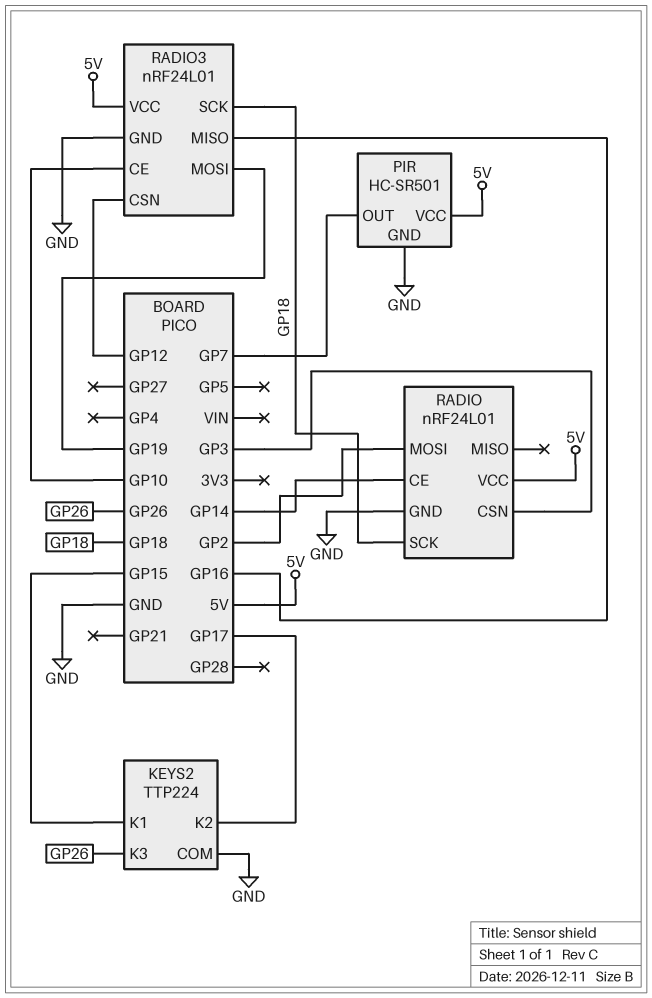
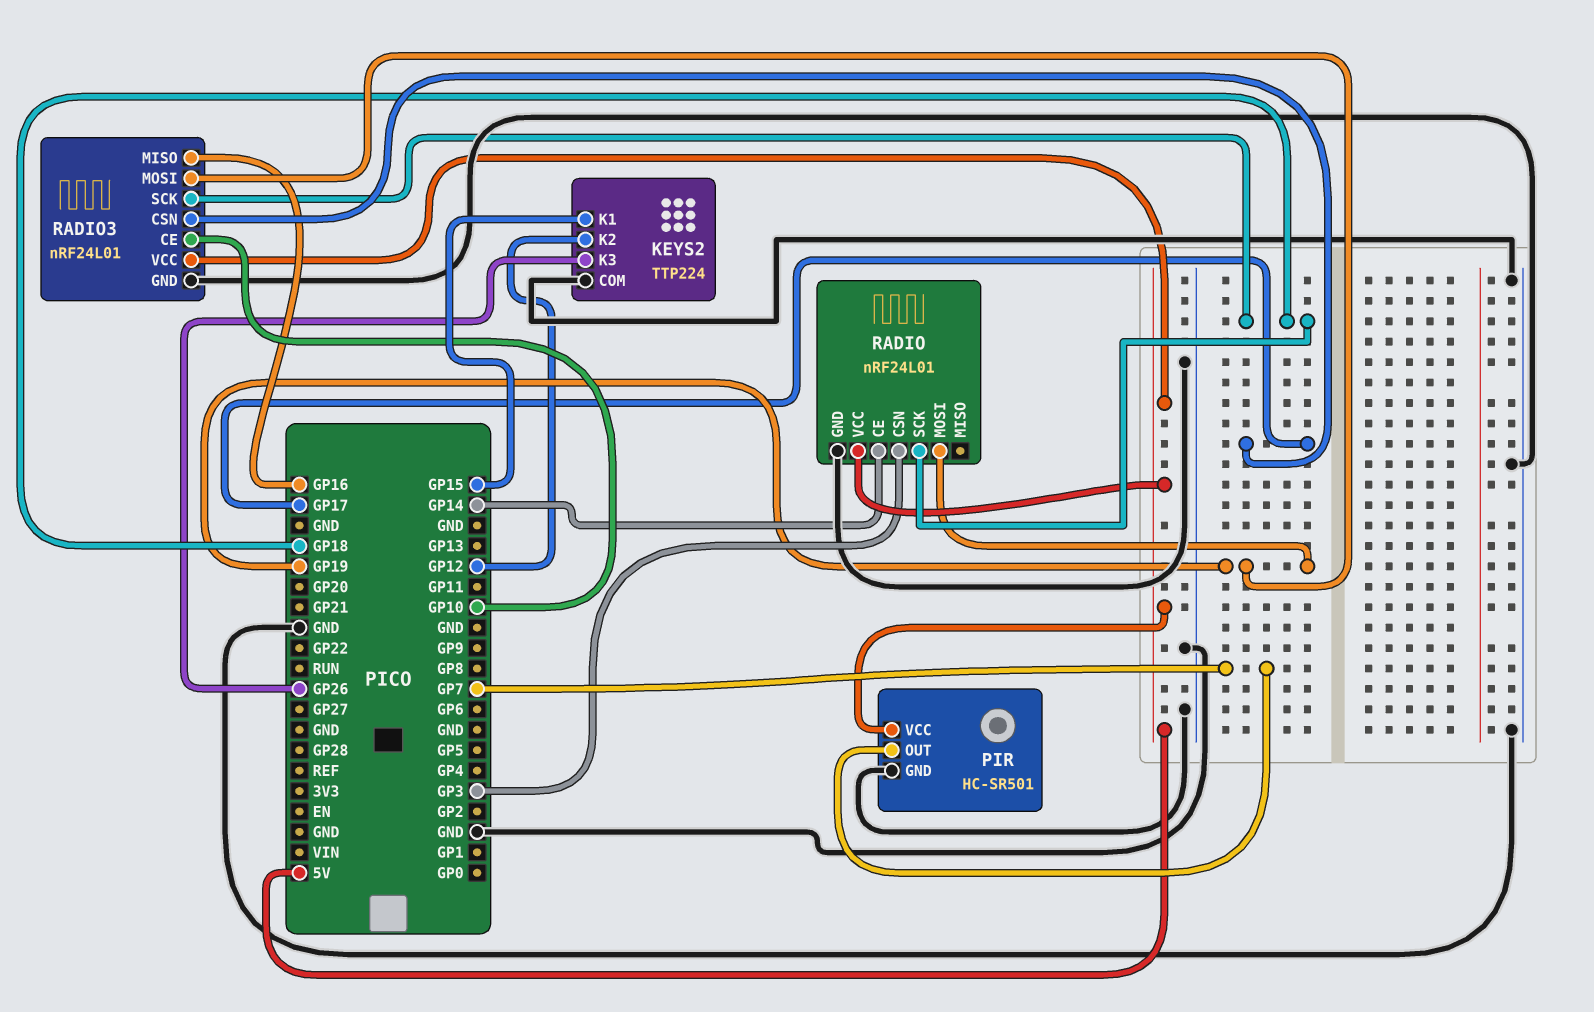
KEYS2 pin K2: GP17 -> GP12
RADIO pin MOSI: GP2 -> GP19
RADIO3 pin CSN: GP12 -> GP17

